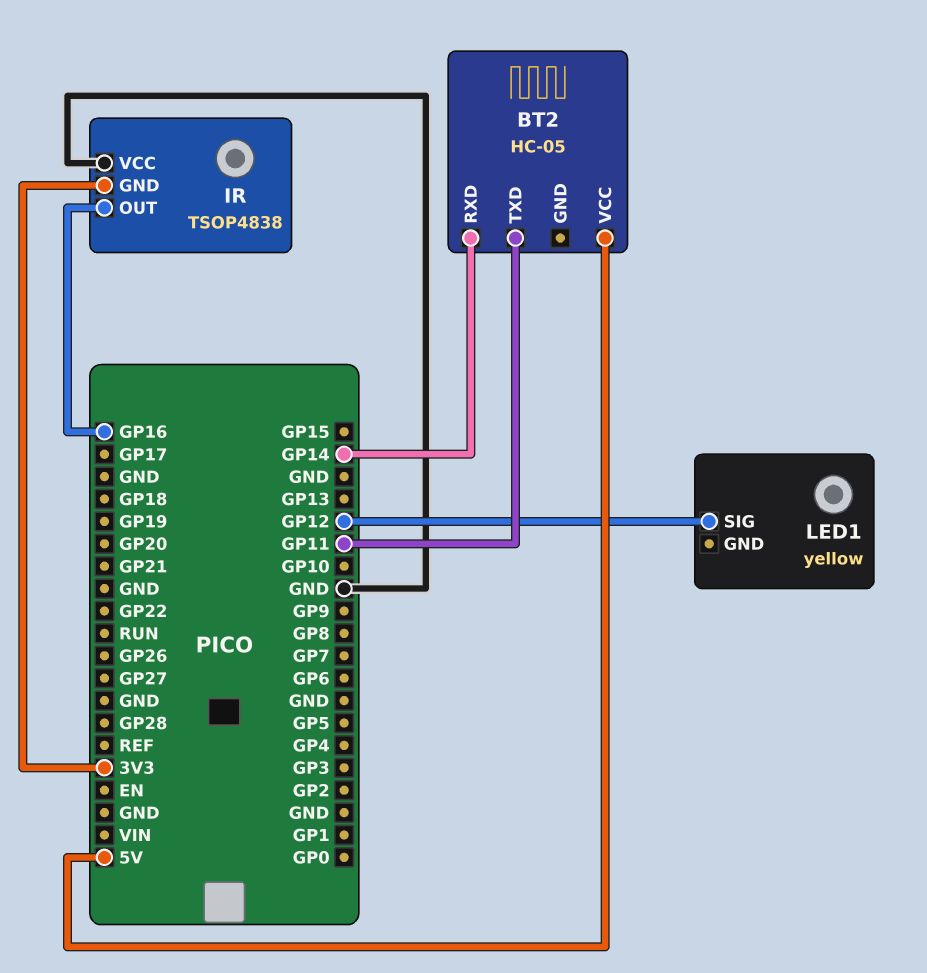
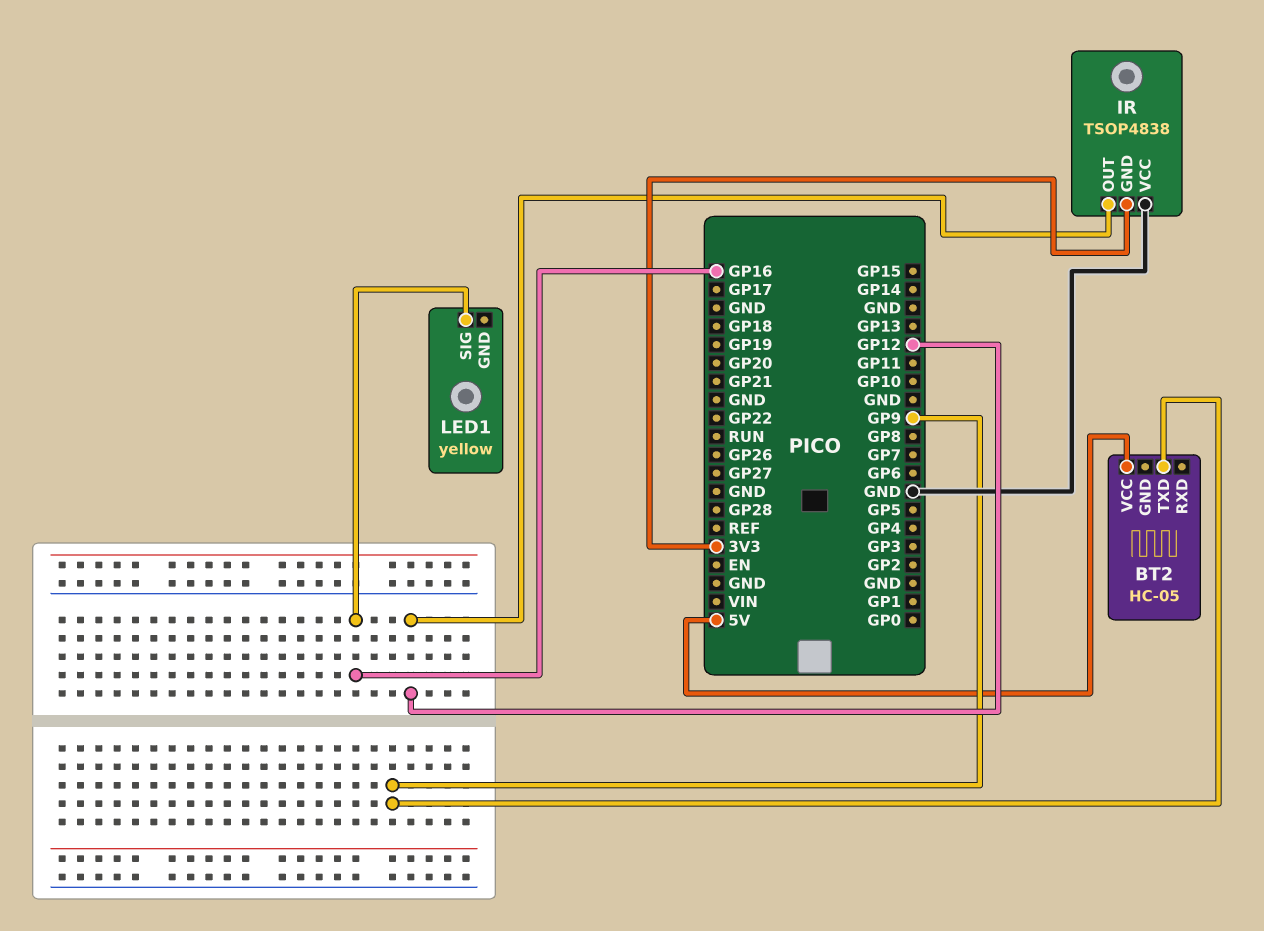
BT2 pin RXD: GP14 -> none
BT2 pin TXD: GP11 -> GP9
IR pin OUT: GP16 -> GP12
LED1 pin SIG: GP12 -> GP16

